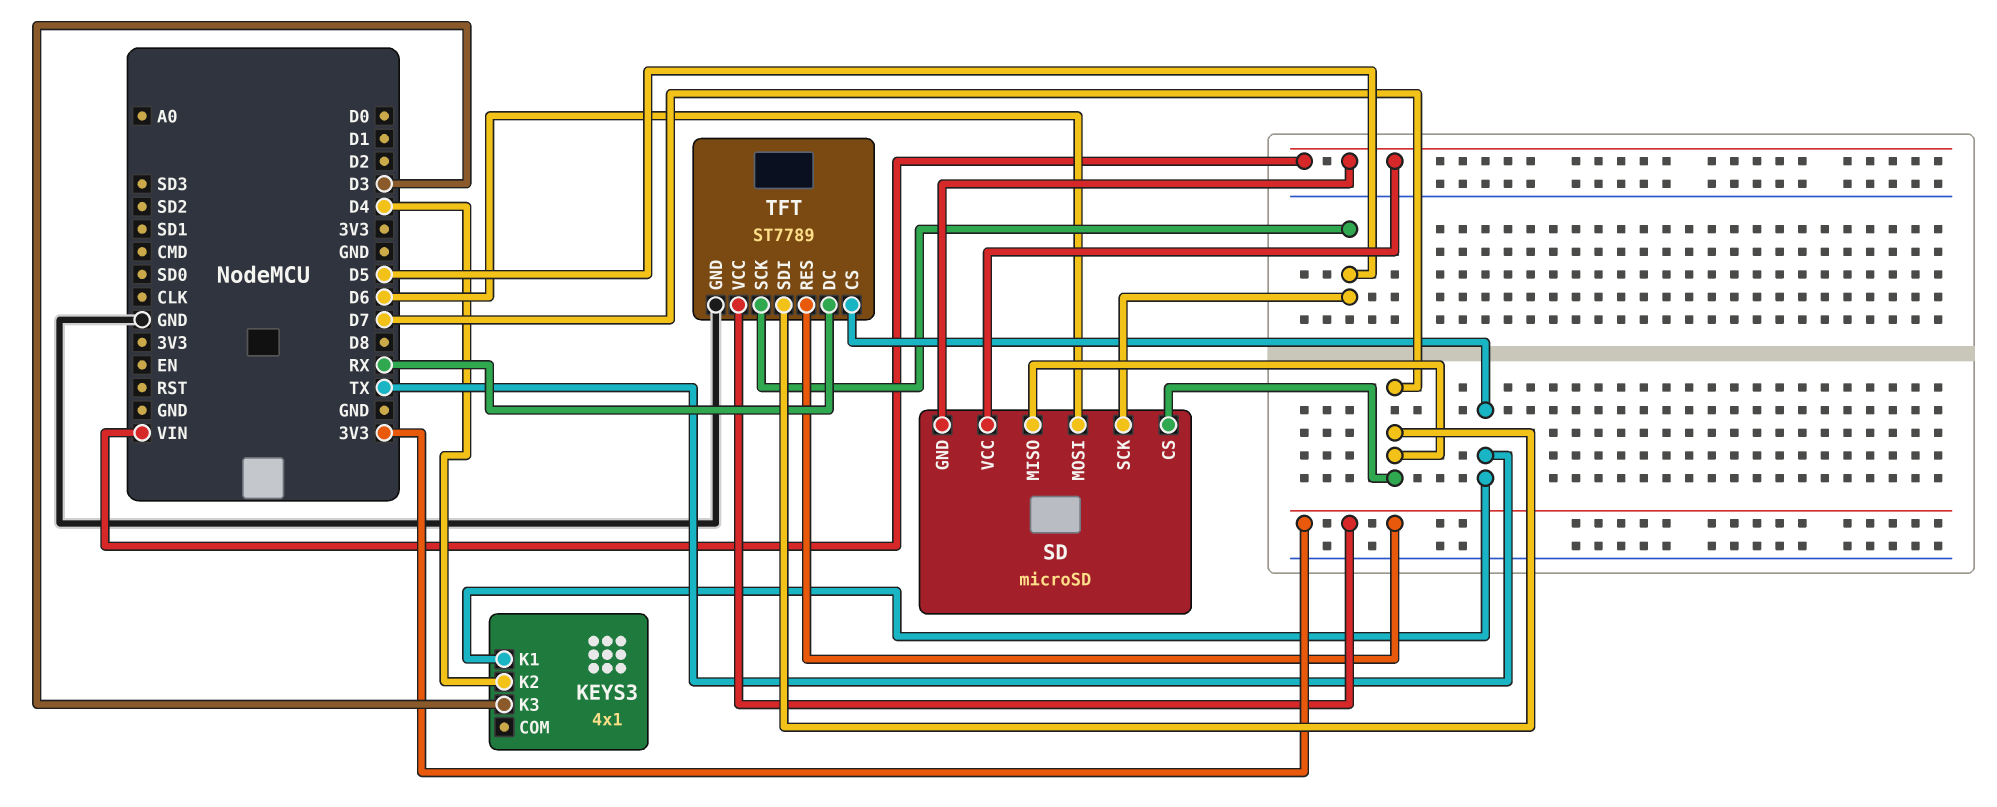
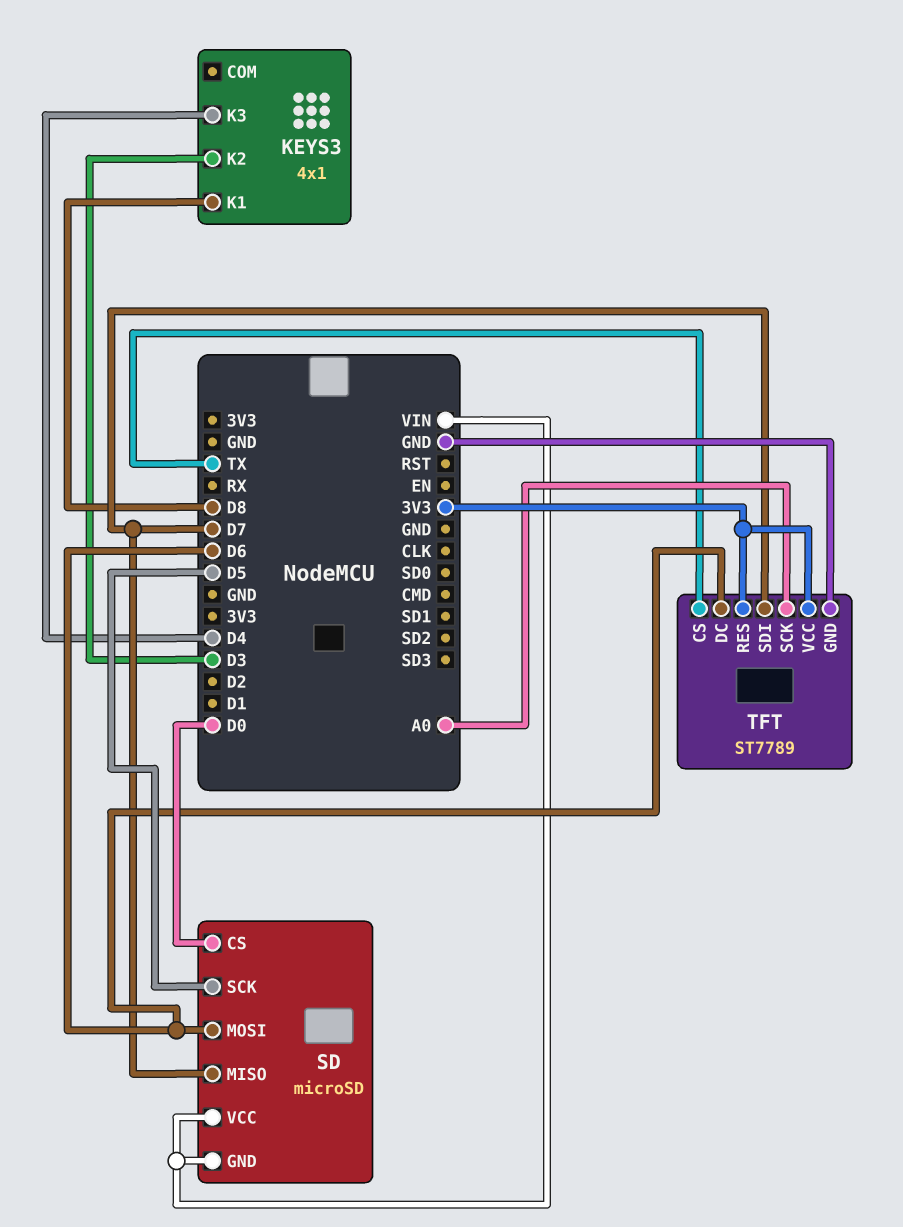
KEYS3 pin K1: TX -> D8
KEYS3 pin K2: D4 -> D3
KEYS3 pin K3: D3 -> D4
SD pin CS: D7 -> D0
TFT pin DC: RX -> D6
TFT pin SCK: D5 -> A0

